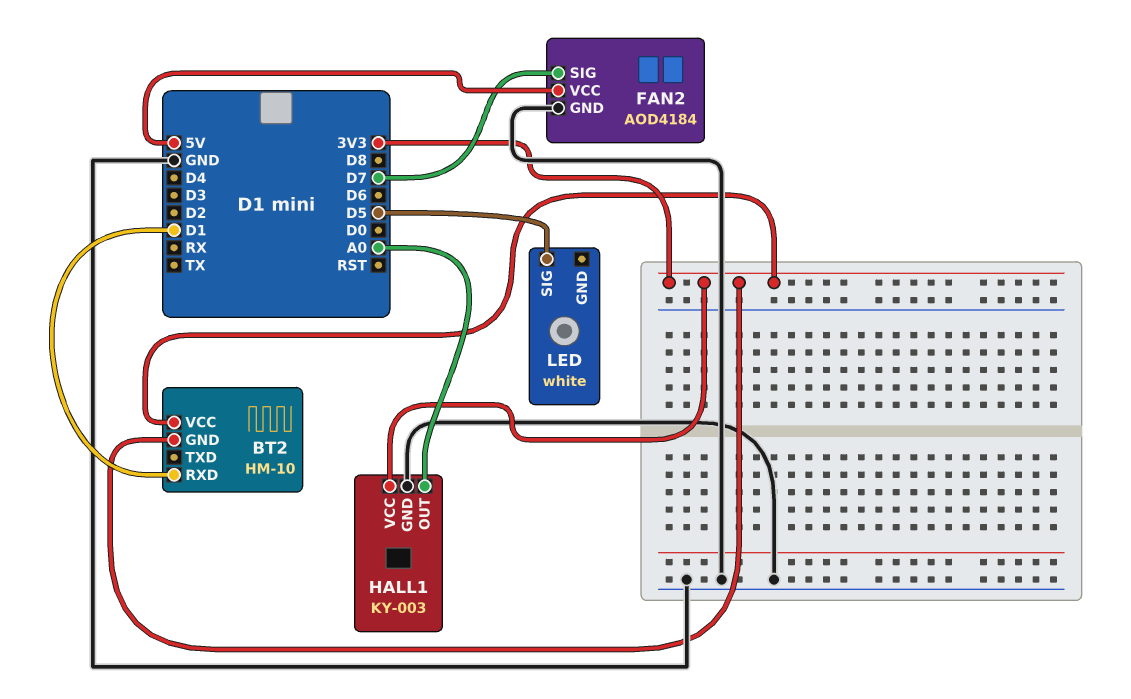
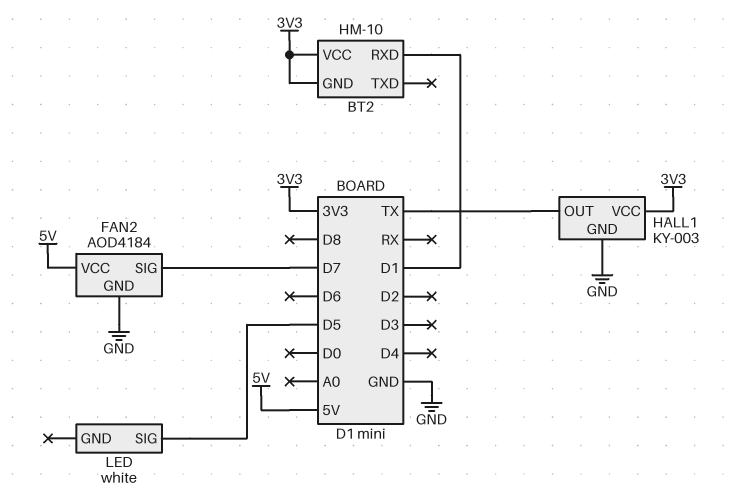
HALL1 pin OUT: A0 -> TX

